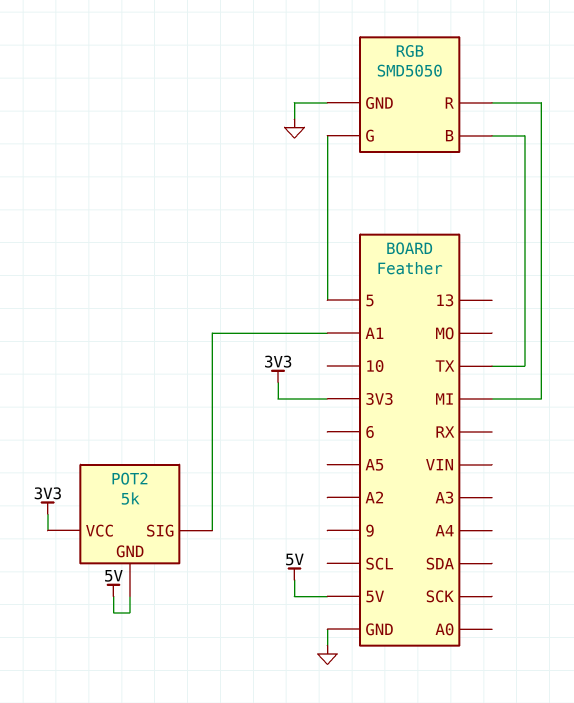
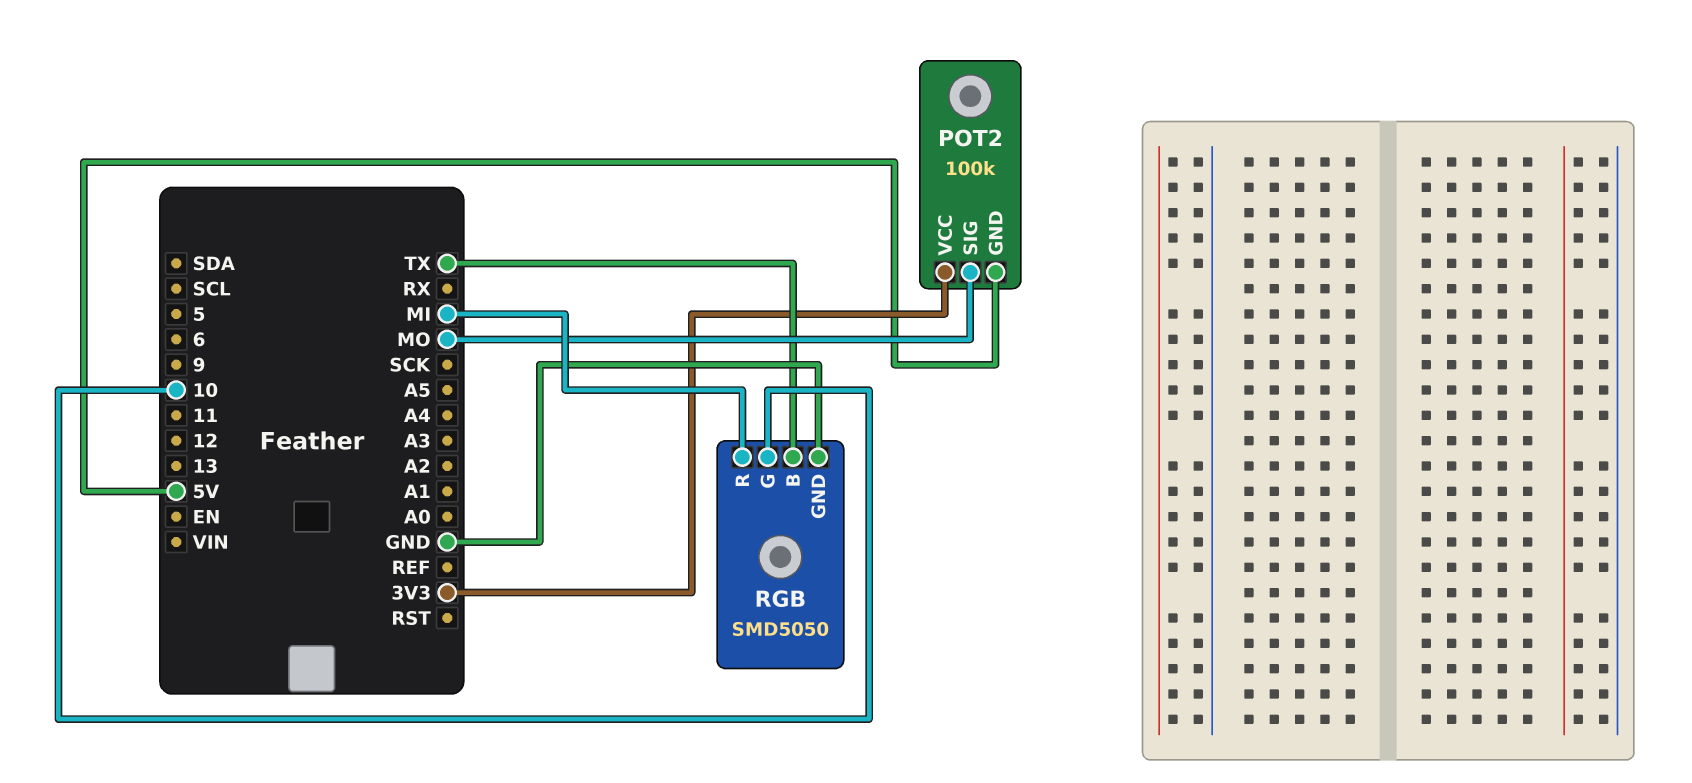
POT2: 5k -> 100k
POT2 pin SIG: A1 -> MO
RGB pin G: 5 -> 10

